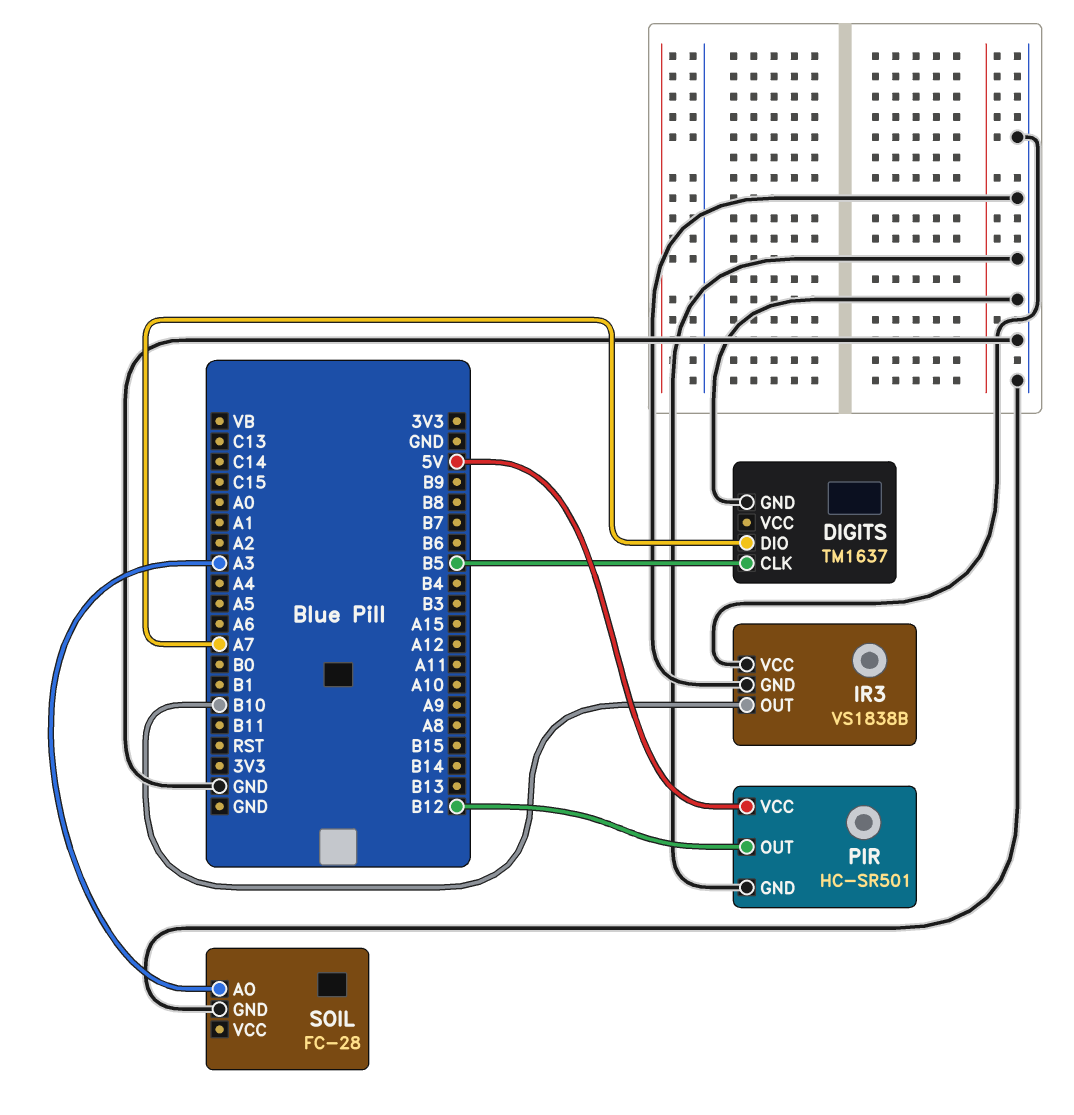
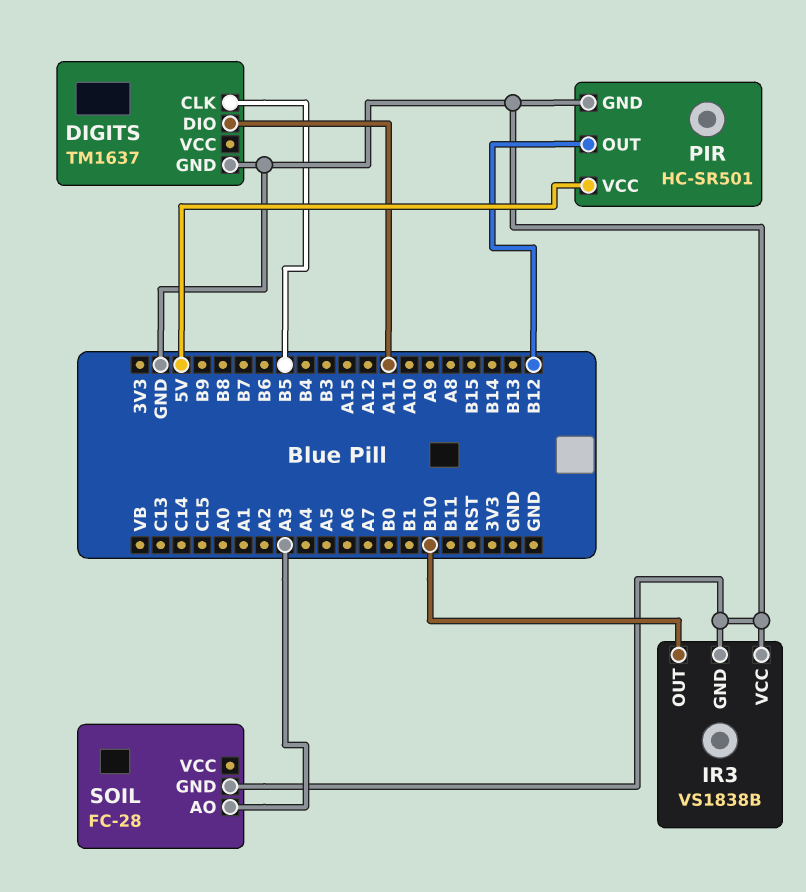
DIGITS pin DIO: A7 -> A11

